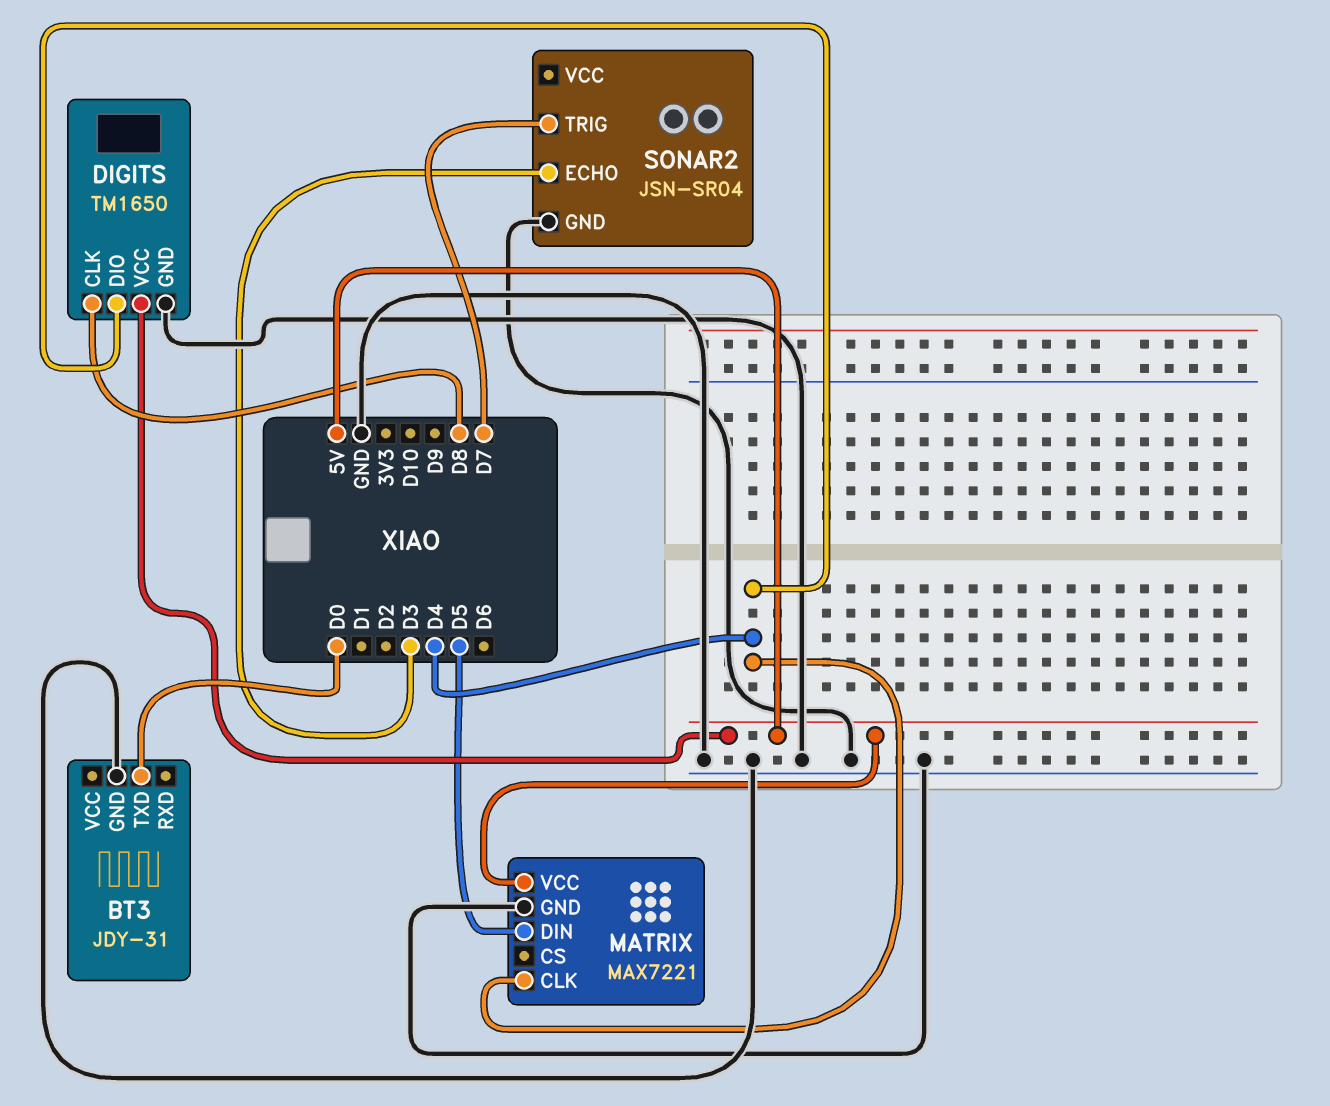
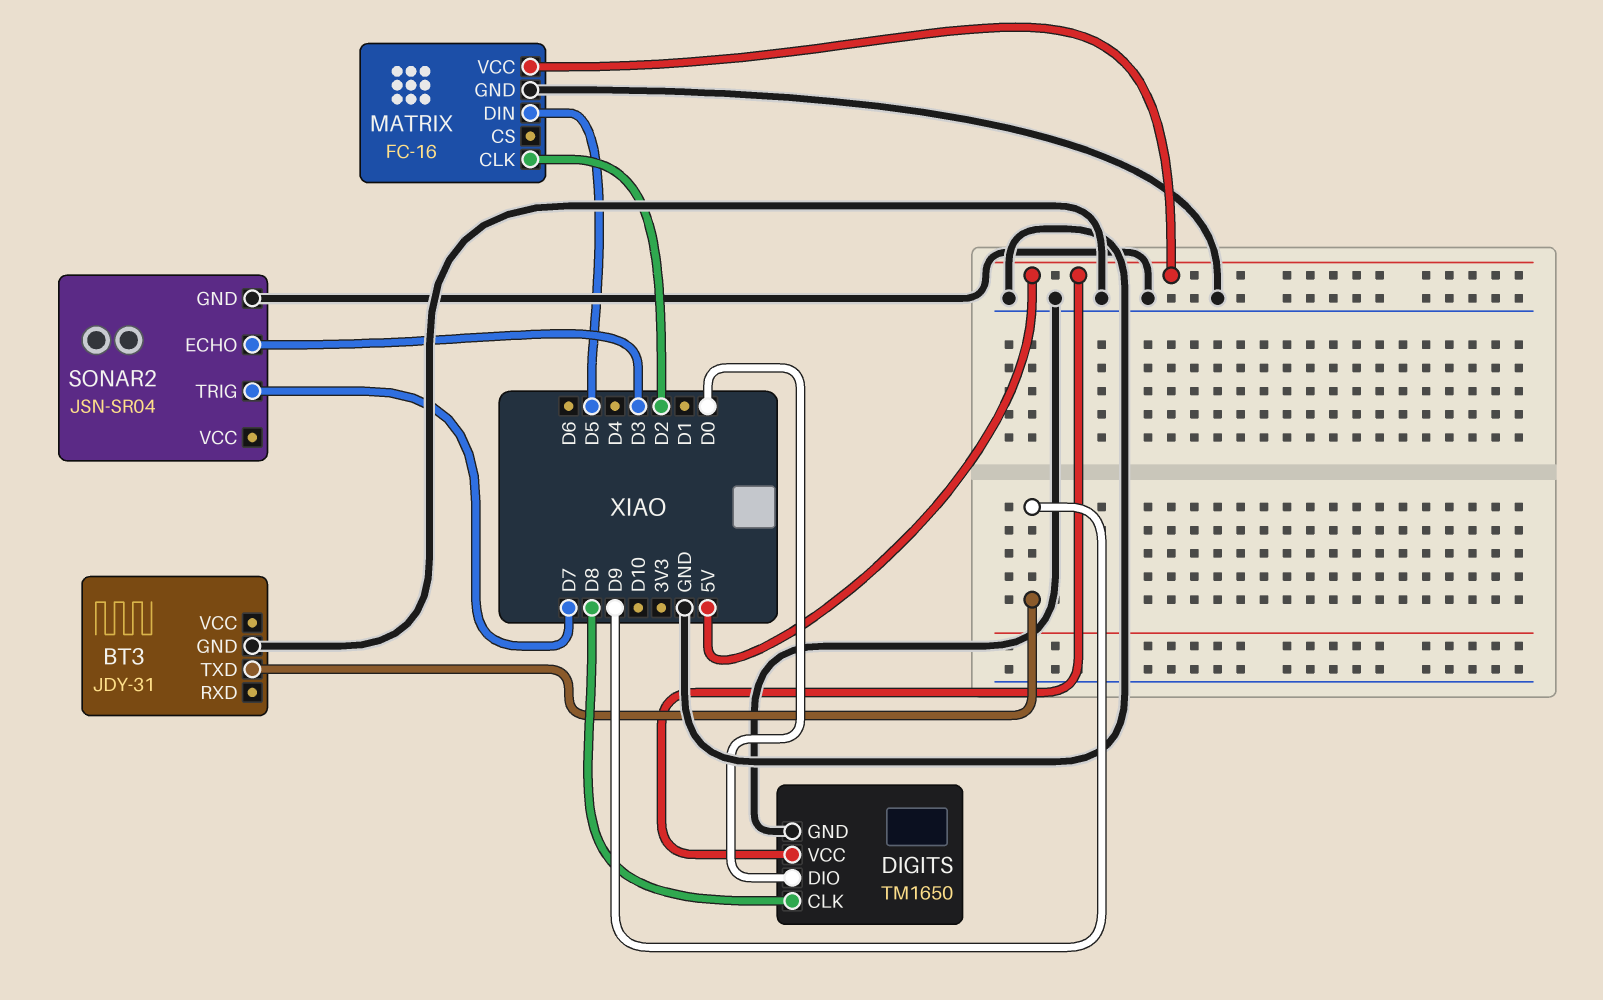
BT3 pin TXD: D0 -> D9
DIGITS pin DIO: D4 -> D0
MATRIX: MAX7221 -> FC-16
MATRIX pin CLK: D4 -> D2

